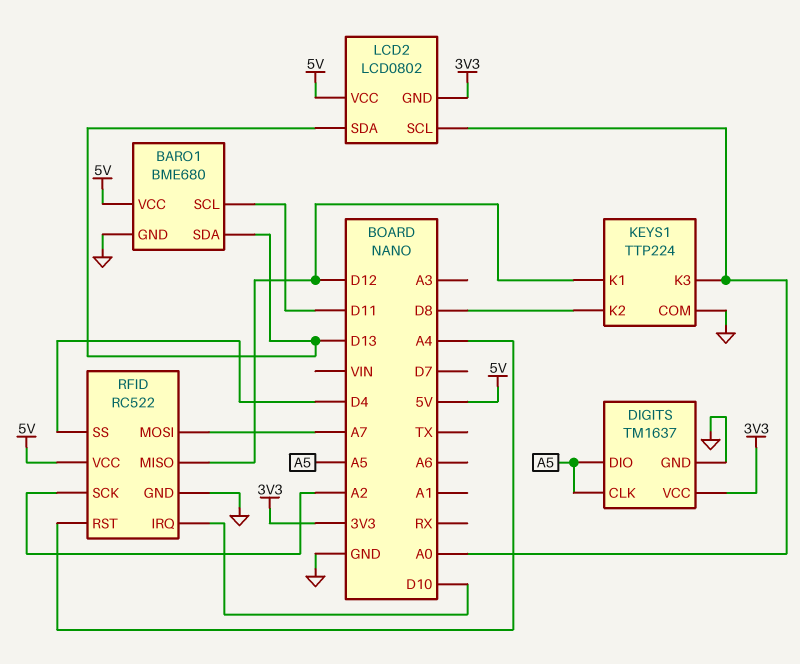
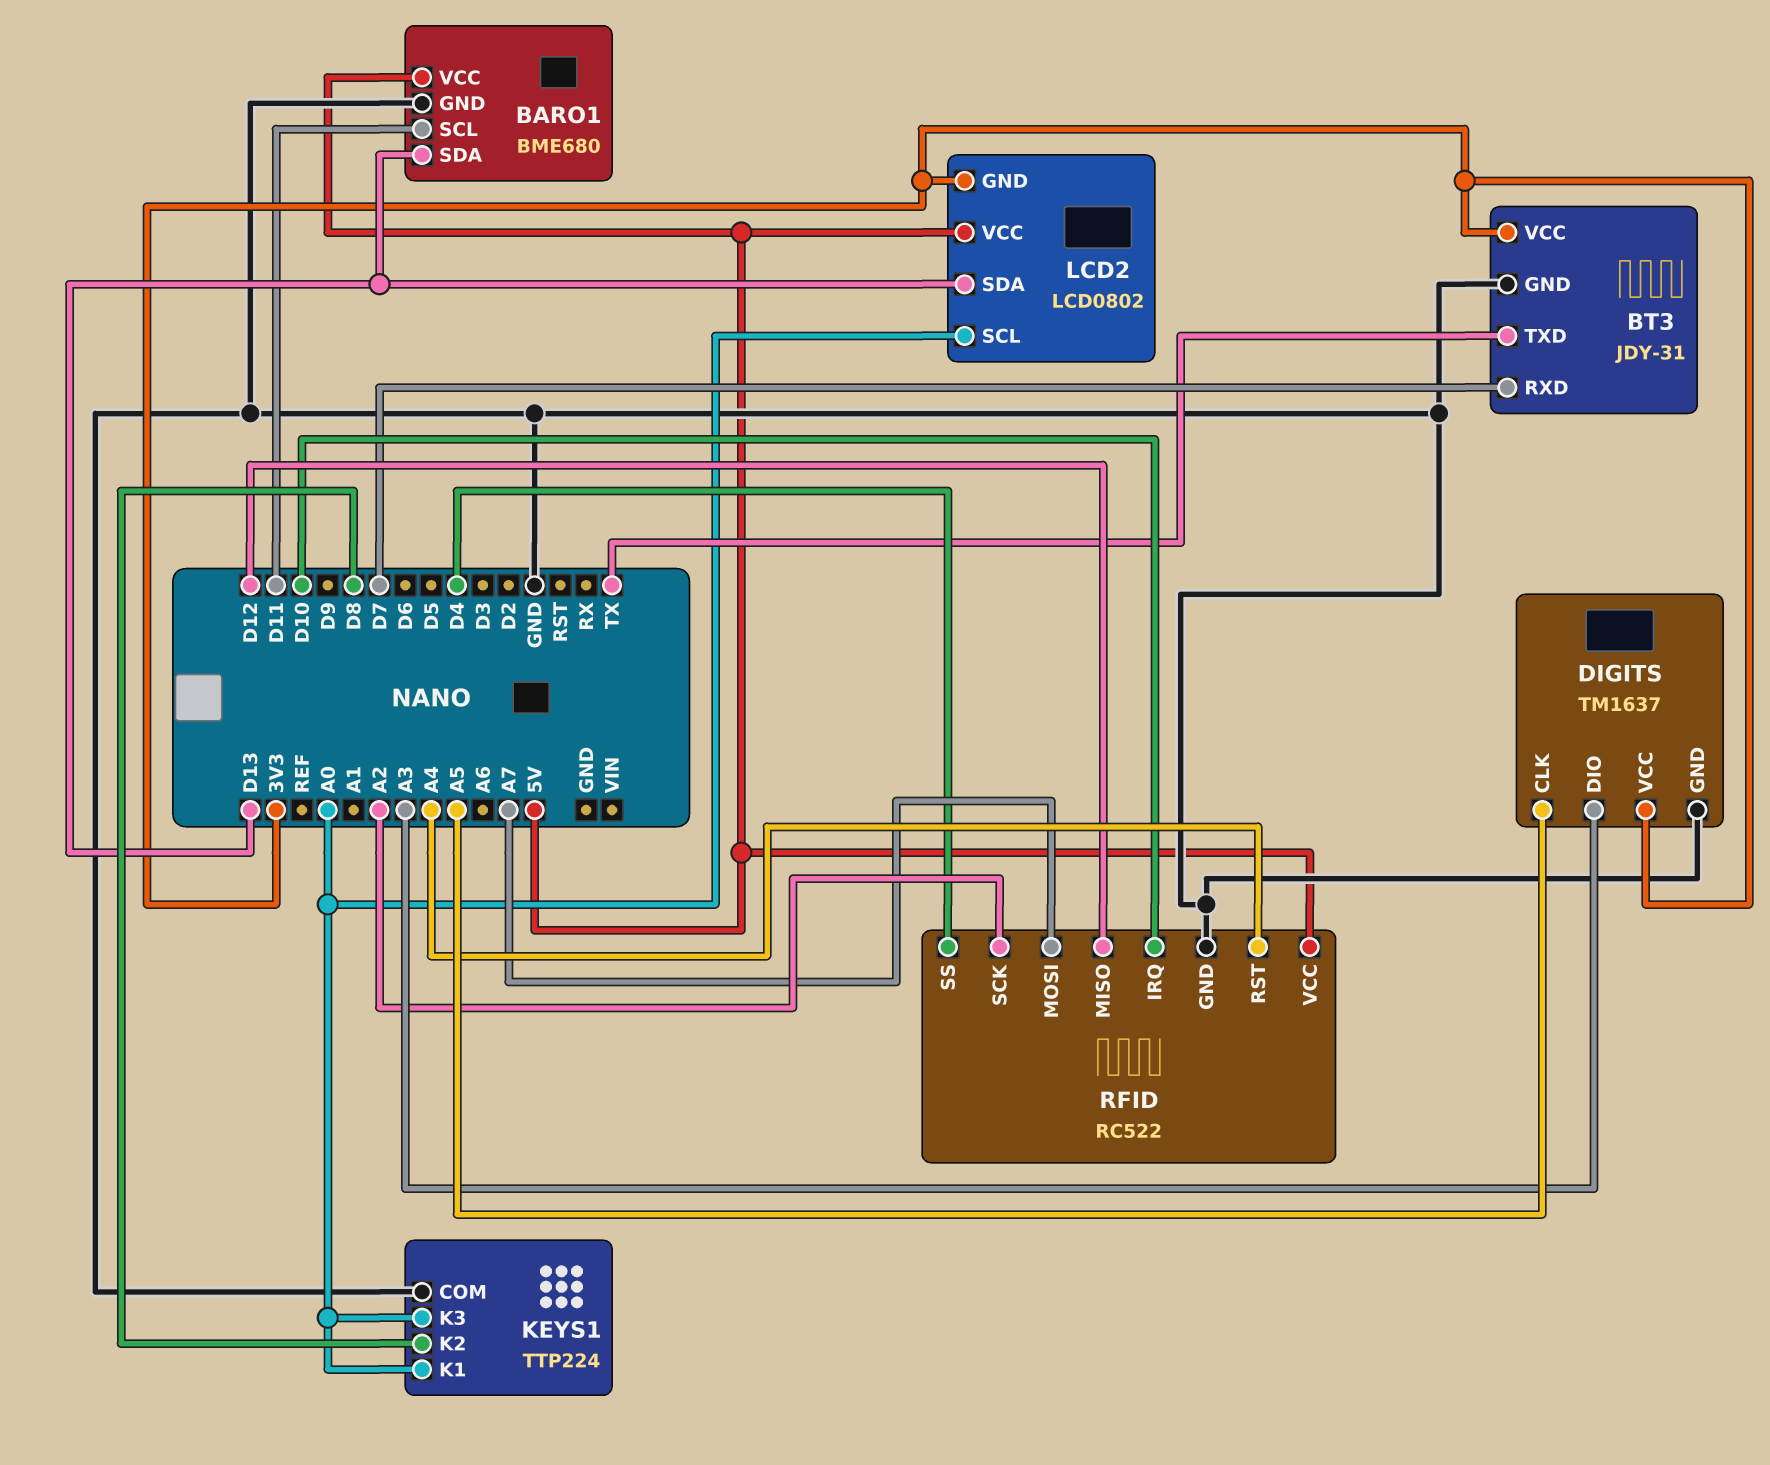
BT3: none -> JDY-31
BT3 pin GND: none -> GND
BT3 pin RXD: none -> D7
BT3 pin TXD: none -> TX
BT3 pin VCC: none -> 3V3
DIGITS pin DIO: A5 -> A3
KEYS1 pin K1: D12 -> A0

